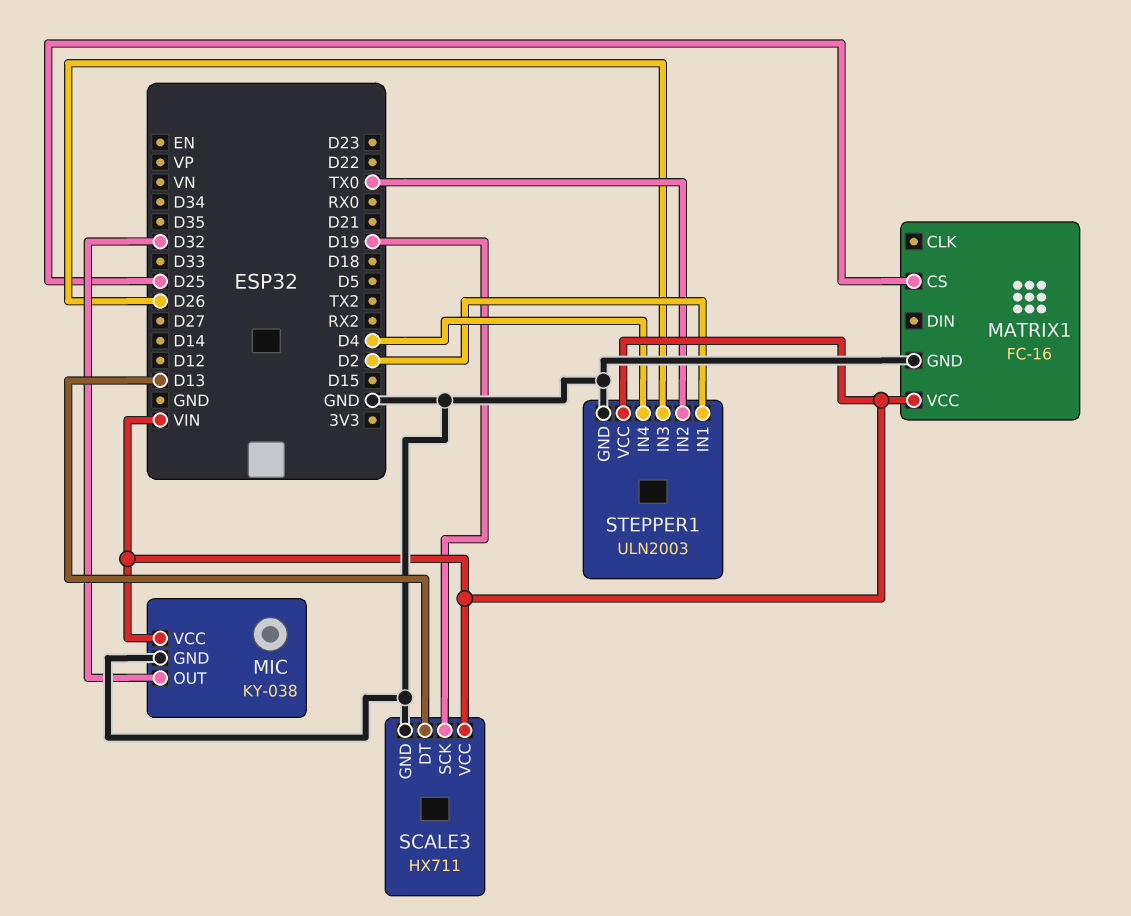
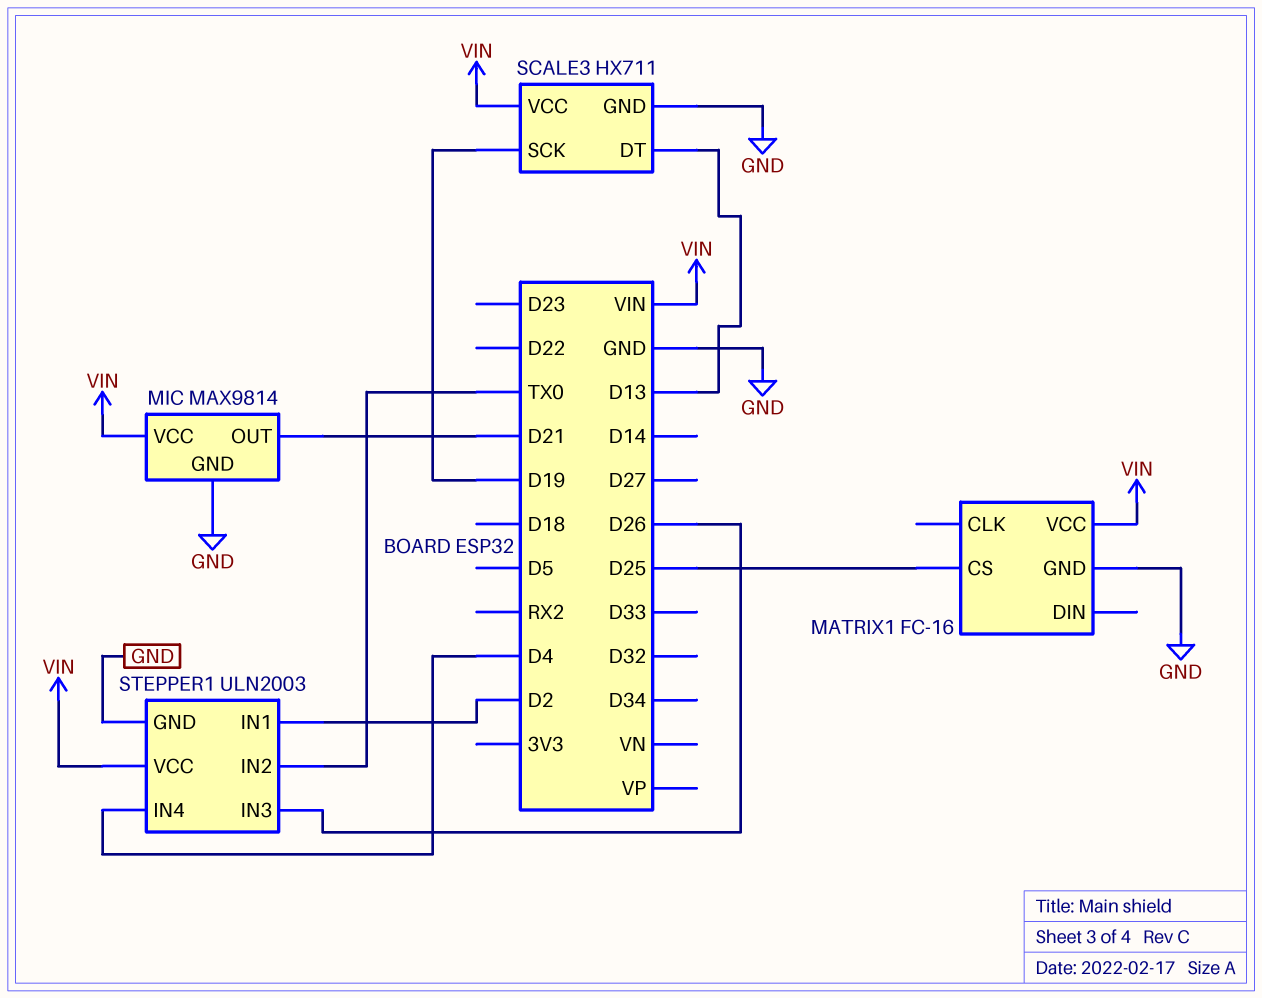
MIC: KY-038 -> MAX9814
MIC pin OUT: D32 -> D21

